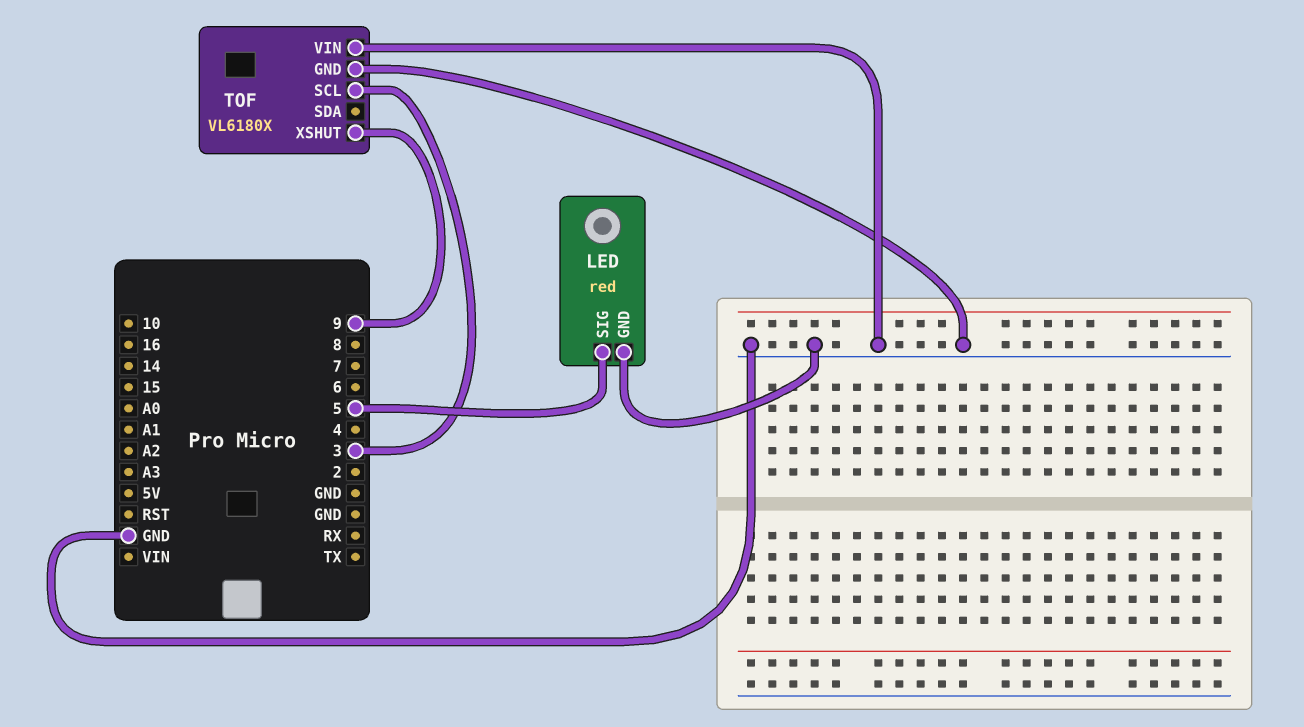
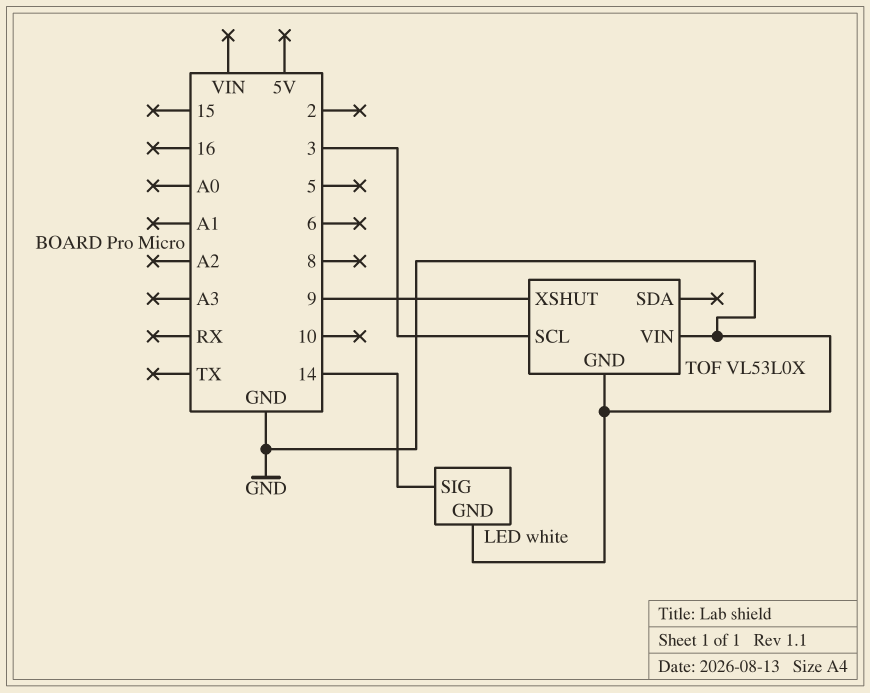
LED: red -> white
LED pin SIG: 5 -> 14
TOF: VL6180X -> VL53L0X

